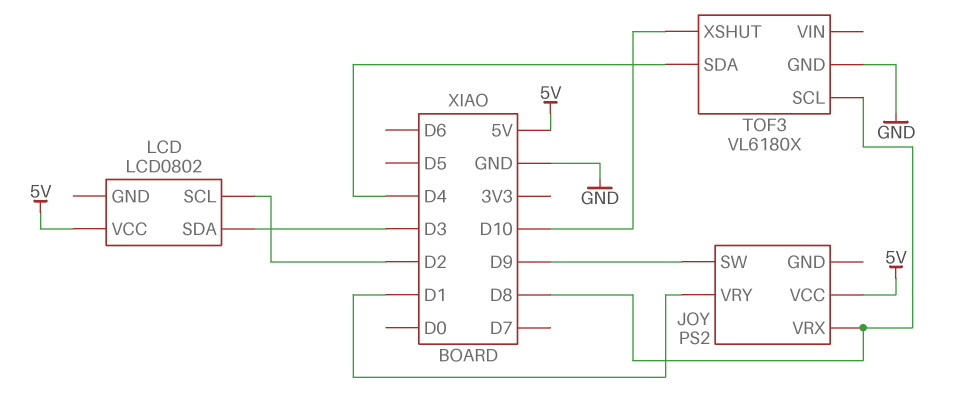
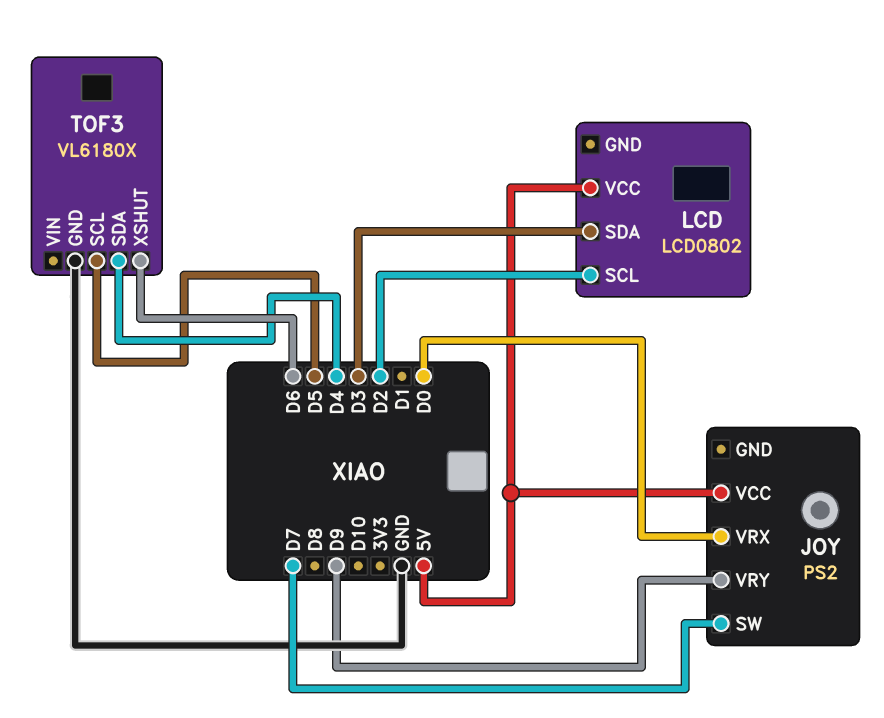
JOY pin SW: D9 -> D7
JOY pin VRX: D8 -> D0
JOY pin VRY: D1 -> D9
TOF3 pin SCL: D8 -> D5
TOF3 pin XSHUT: D10 -> D6

